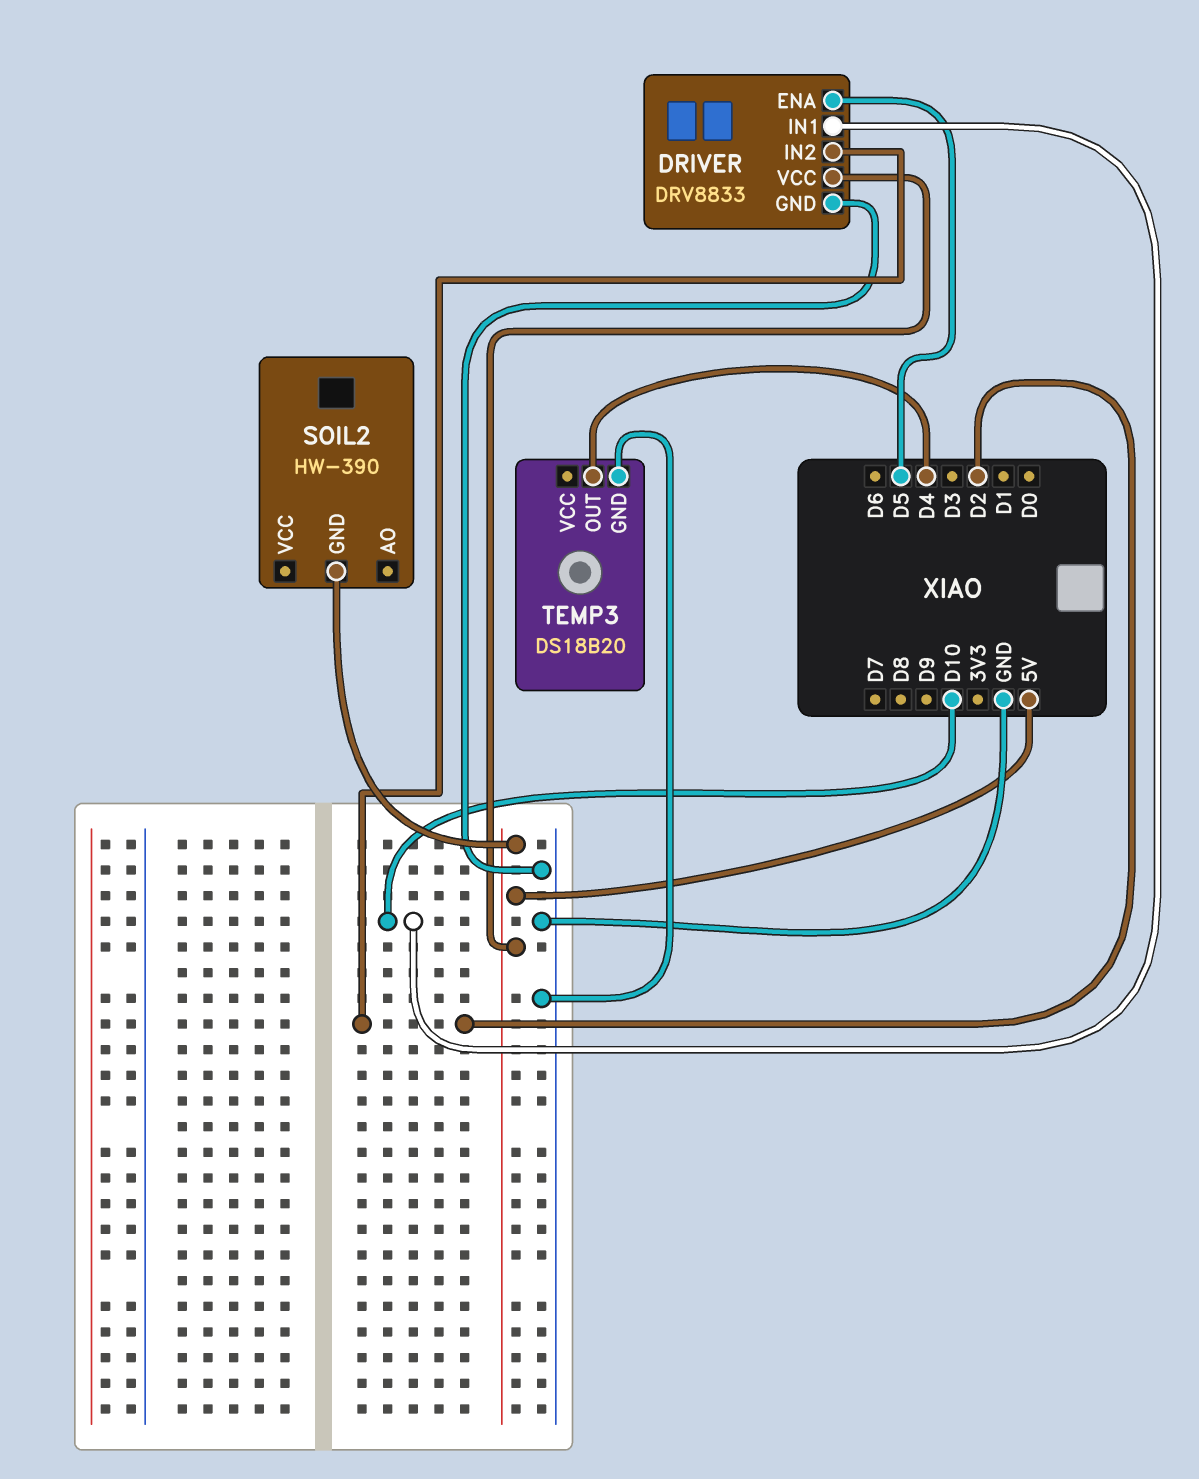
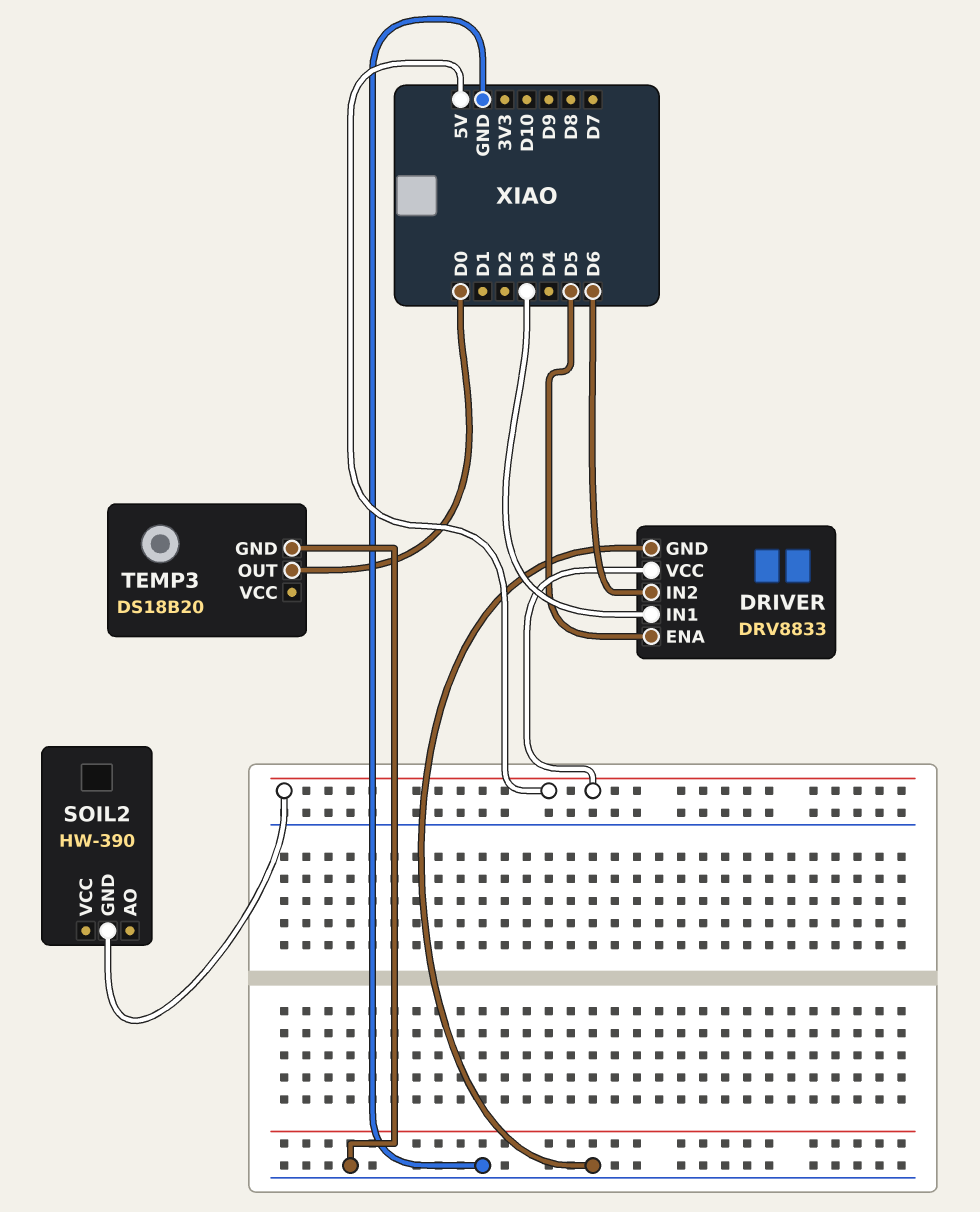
DRIVER pin IN1: D10 -> D3
DRIVER pin IN2: D2 -> D6
TEMP3 pin OUT: D4 -> D0

